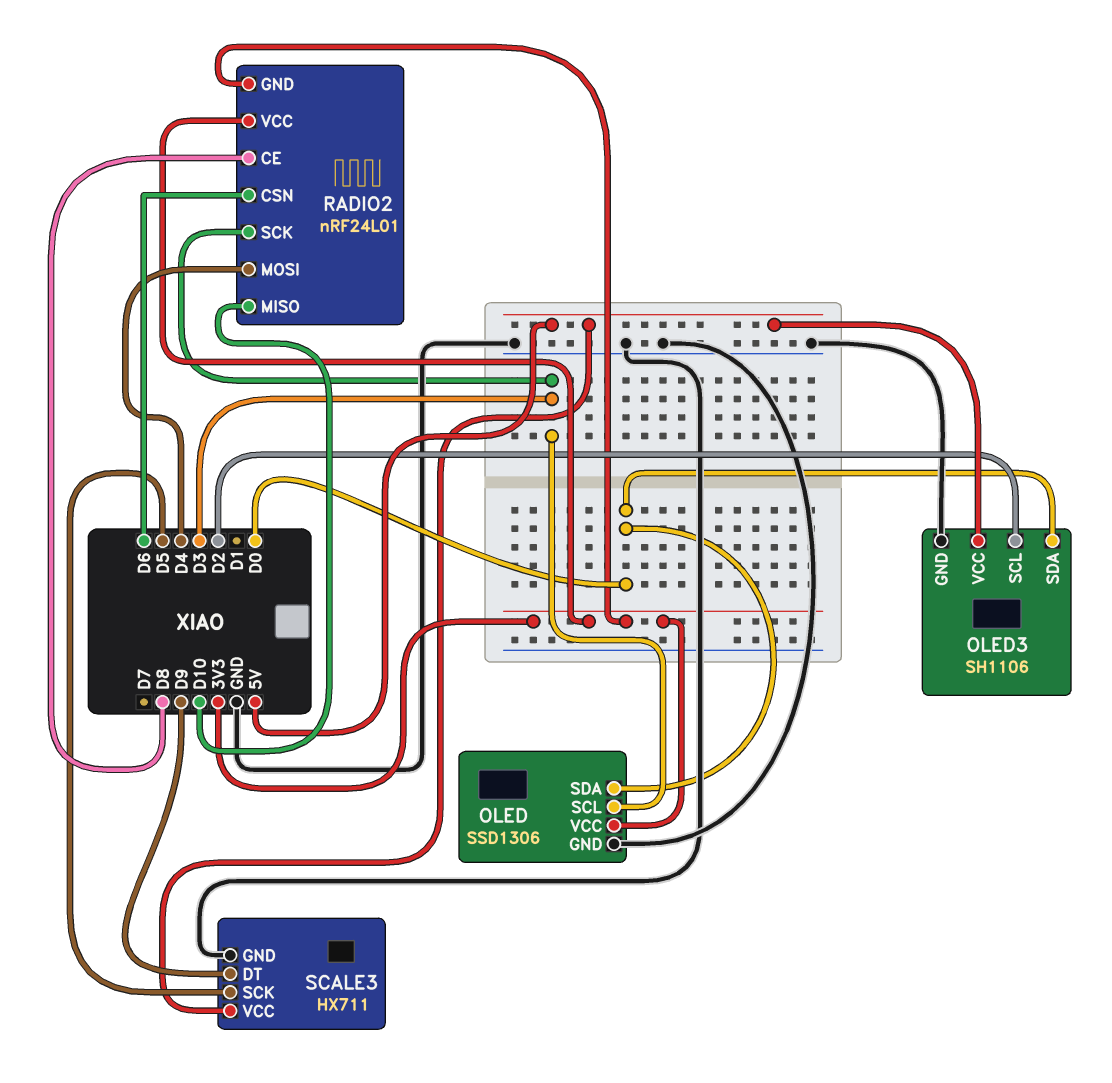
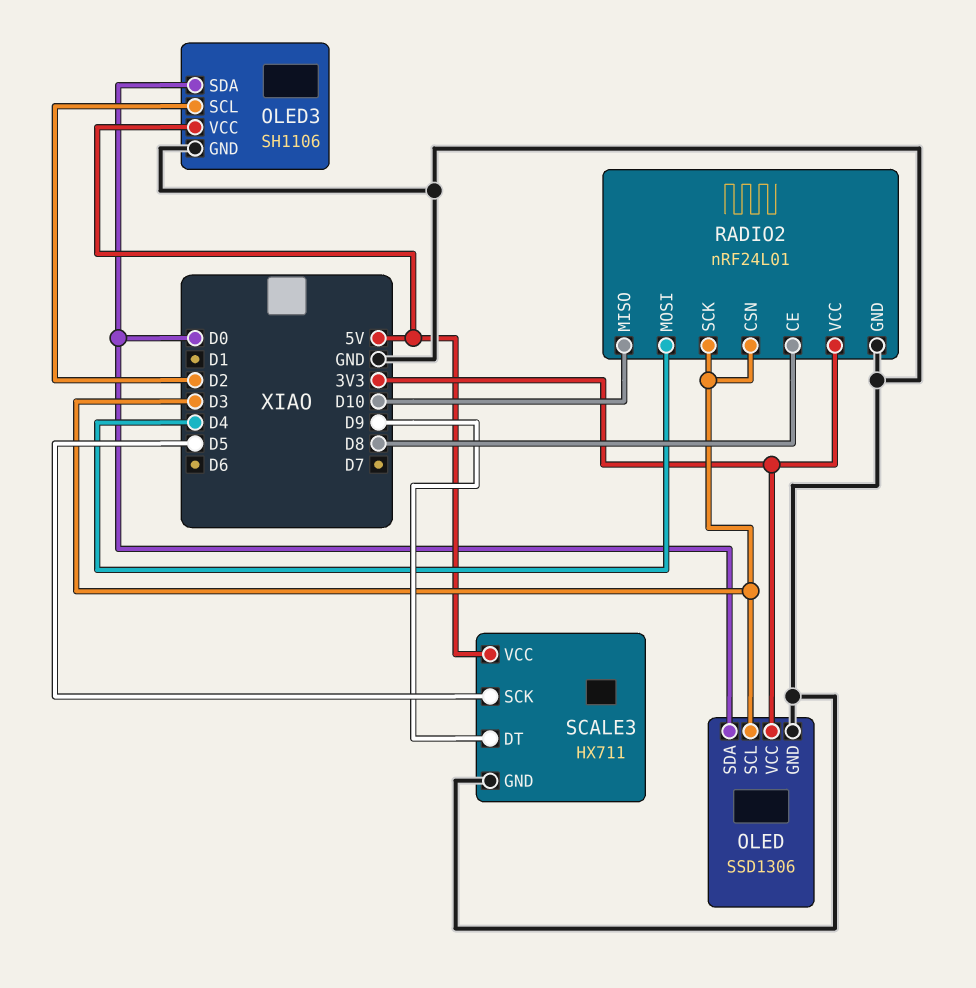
RADIO2 pin CSN: D6 -> D3
RADIO2 pin GND: 3V3 -> GND

